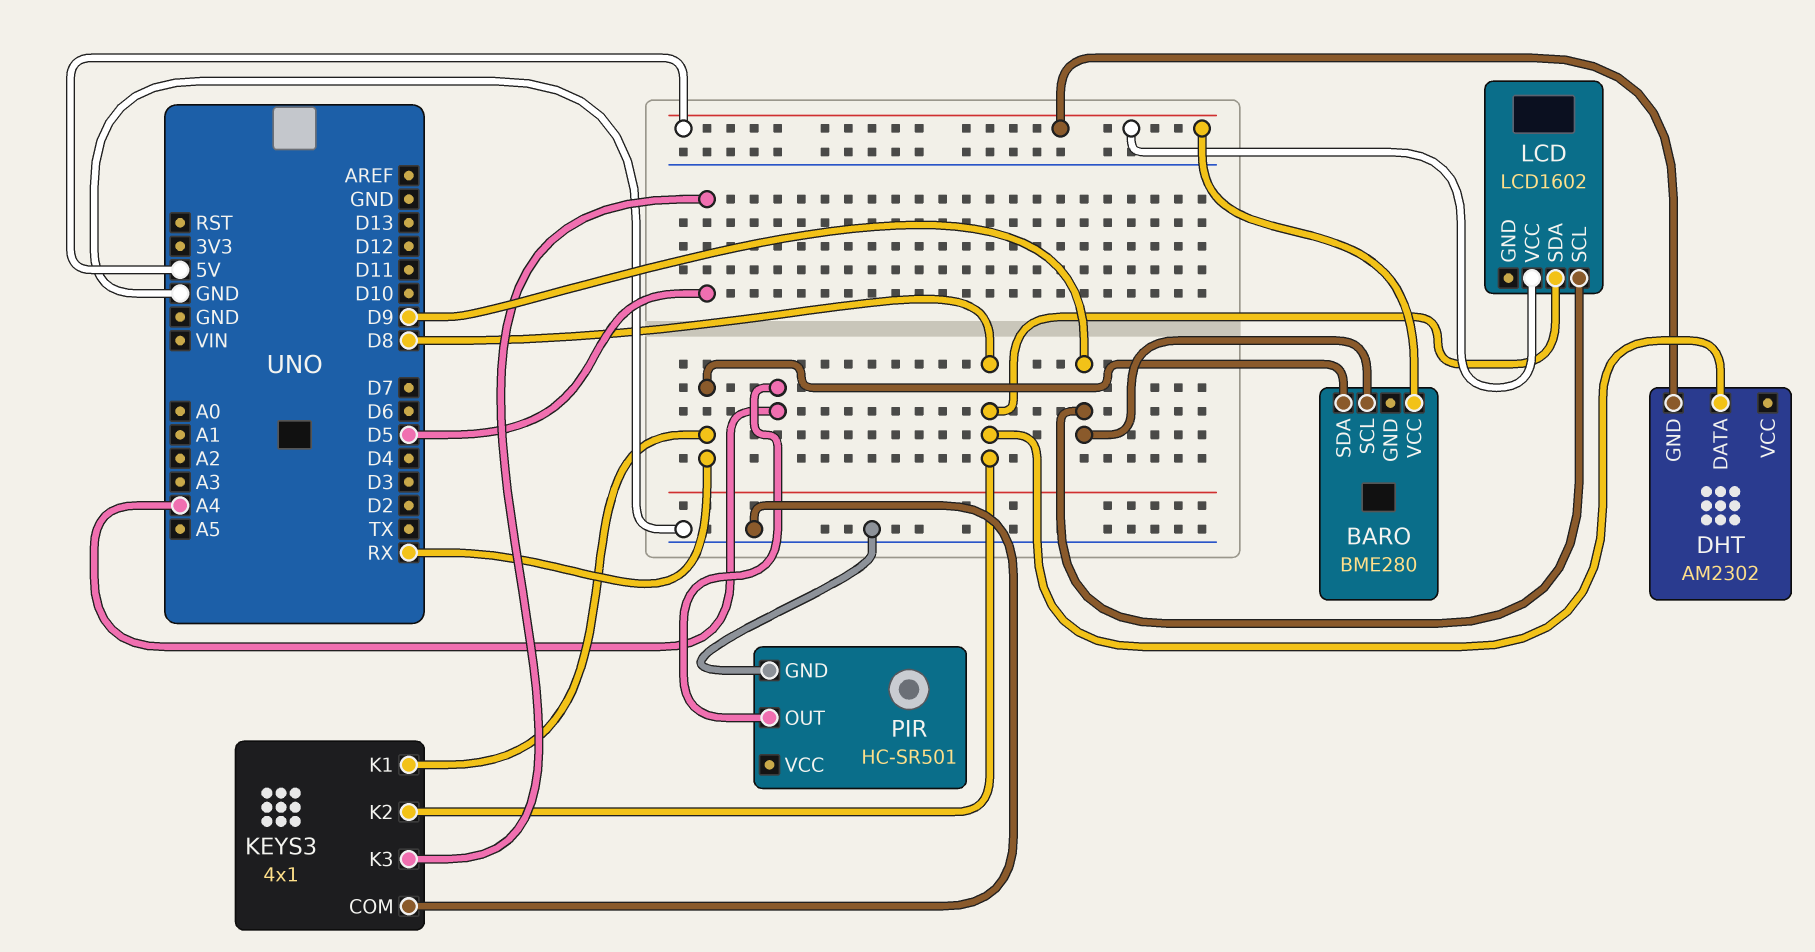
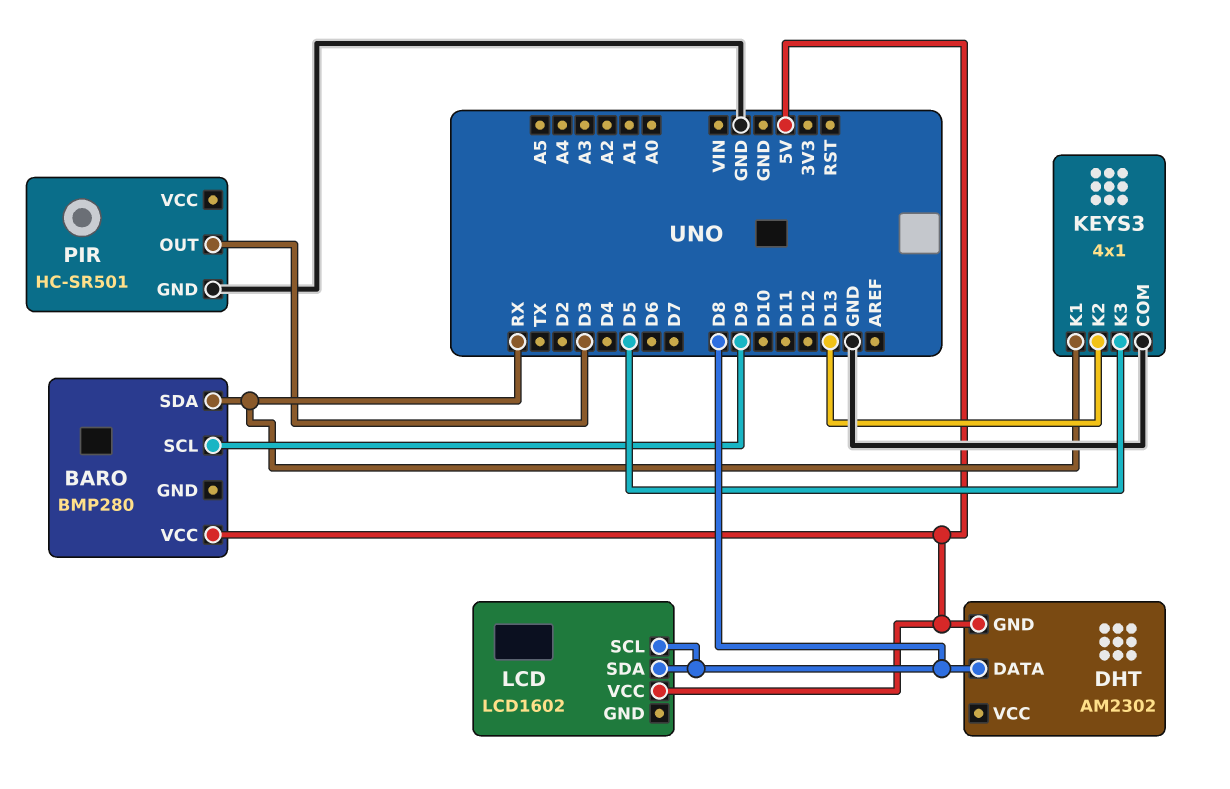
BARO: BME280 -> BMP280
KEYS3 pin K2: D8 -> D13
LCD pin SCL: D9 -> D8
PIR pin OUT: A4 -> D3

